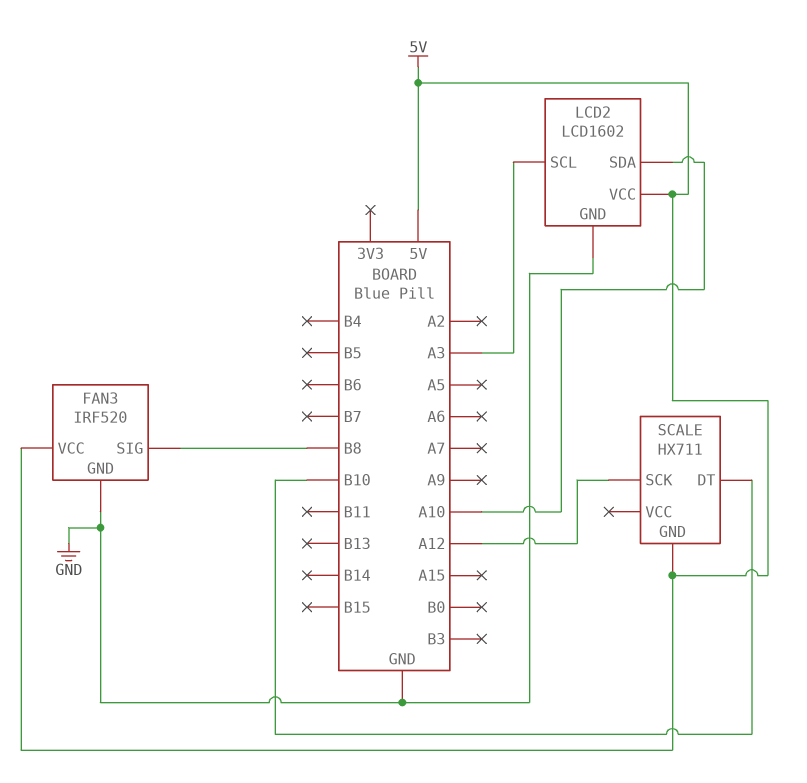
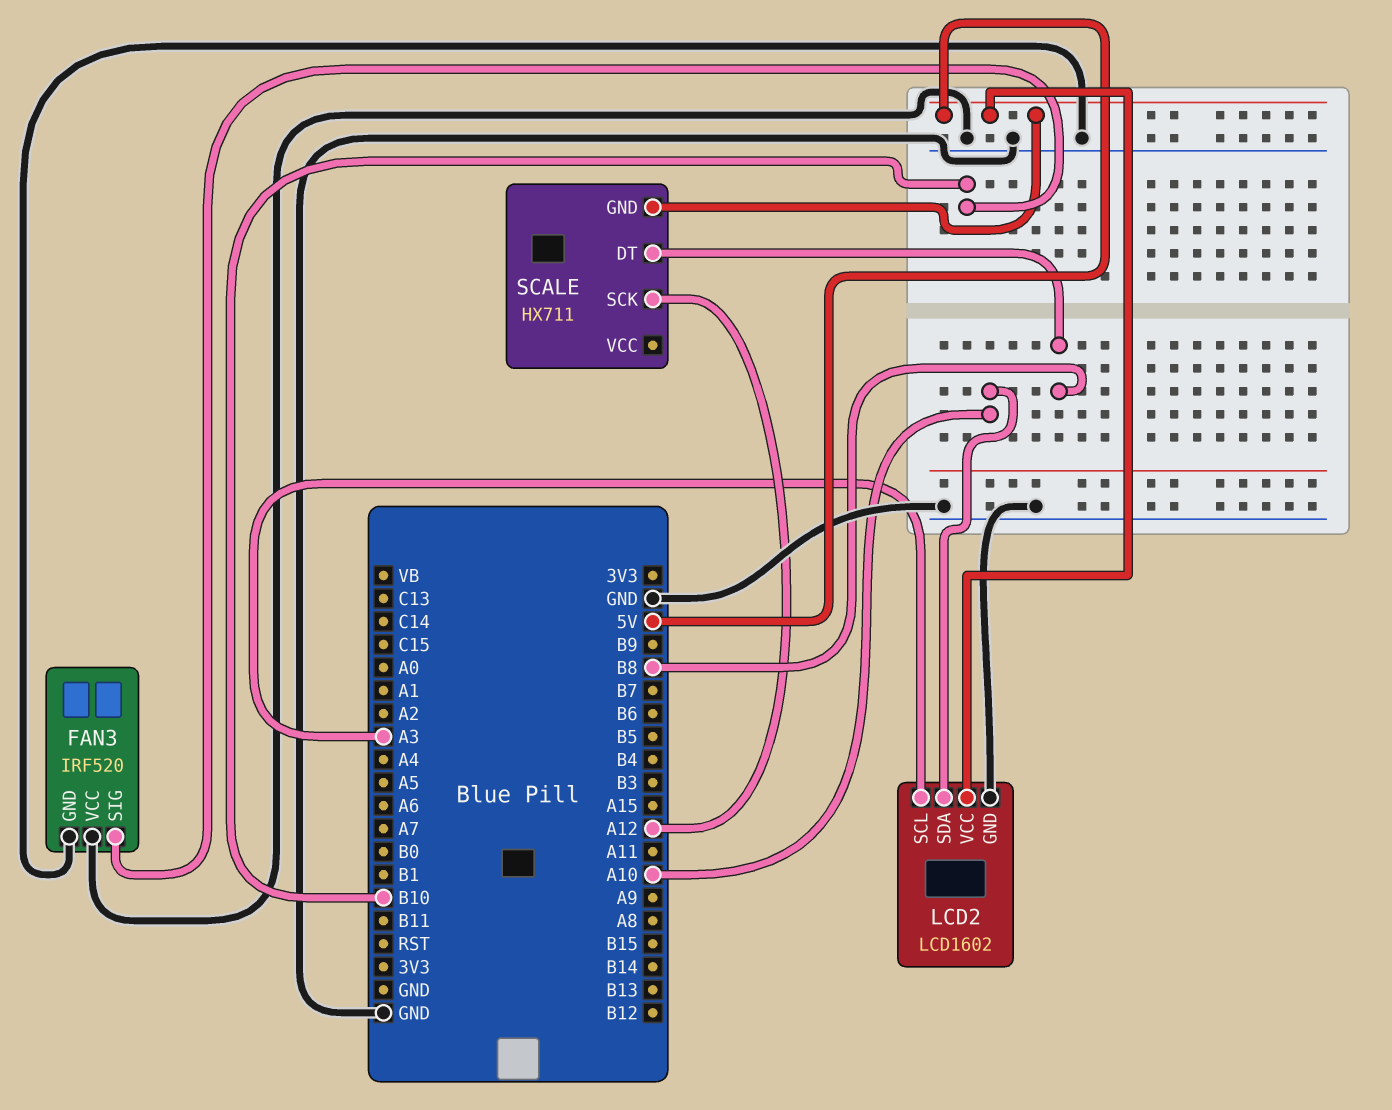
FAN3 pin SIG: B8 -> B10
FAN3 pin VCC: 5V -> GND
SCALE pin DT: B10 -> B8

